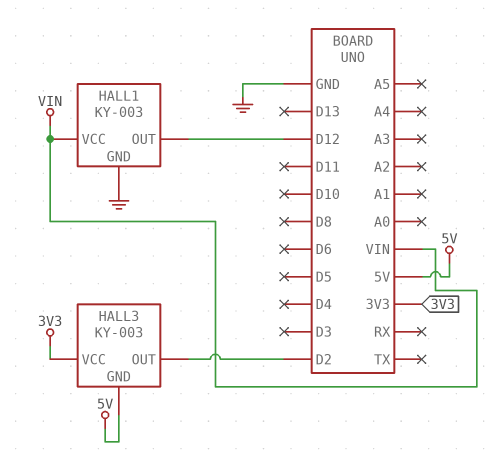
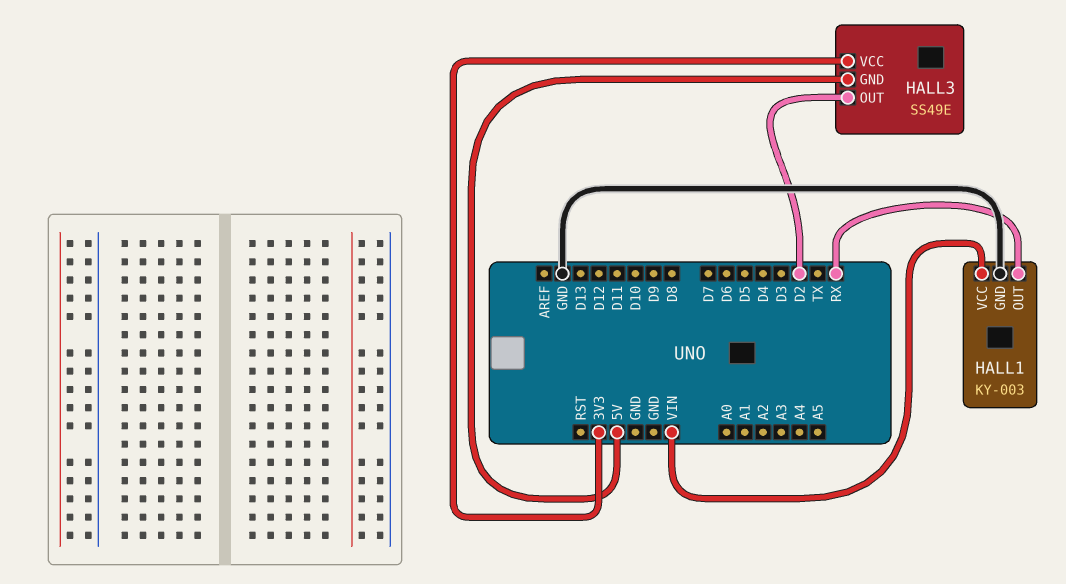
HALL1 pin OUT: D12 -> RX
HALL3: KY-003 -> SS49E

